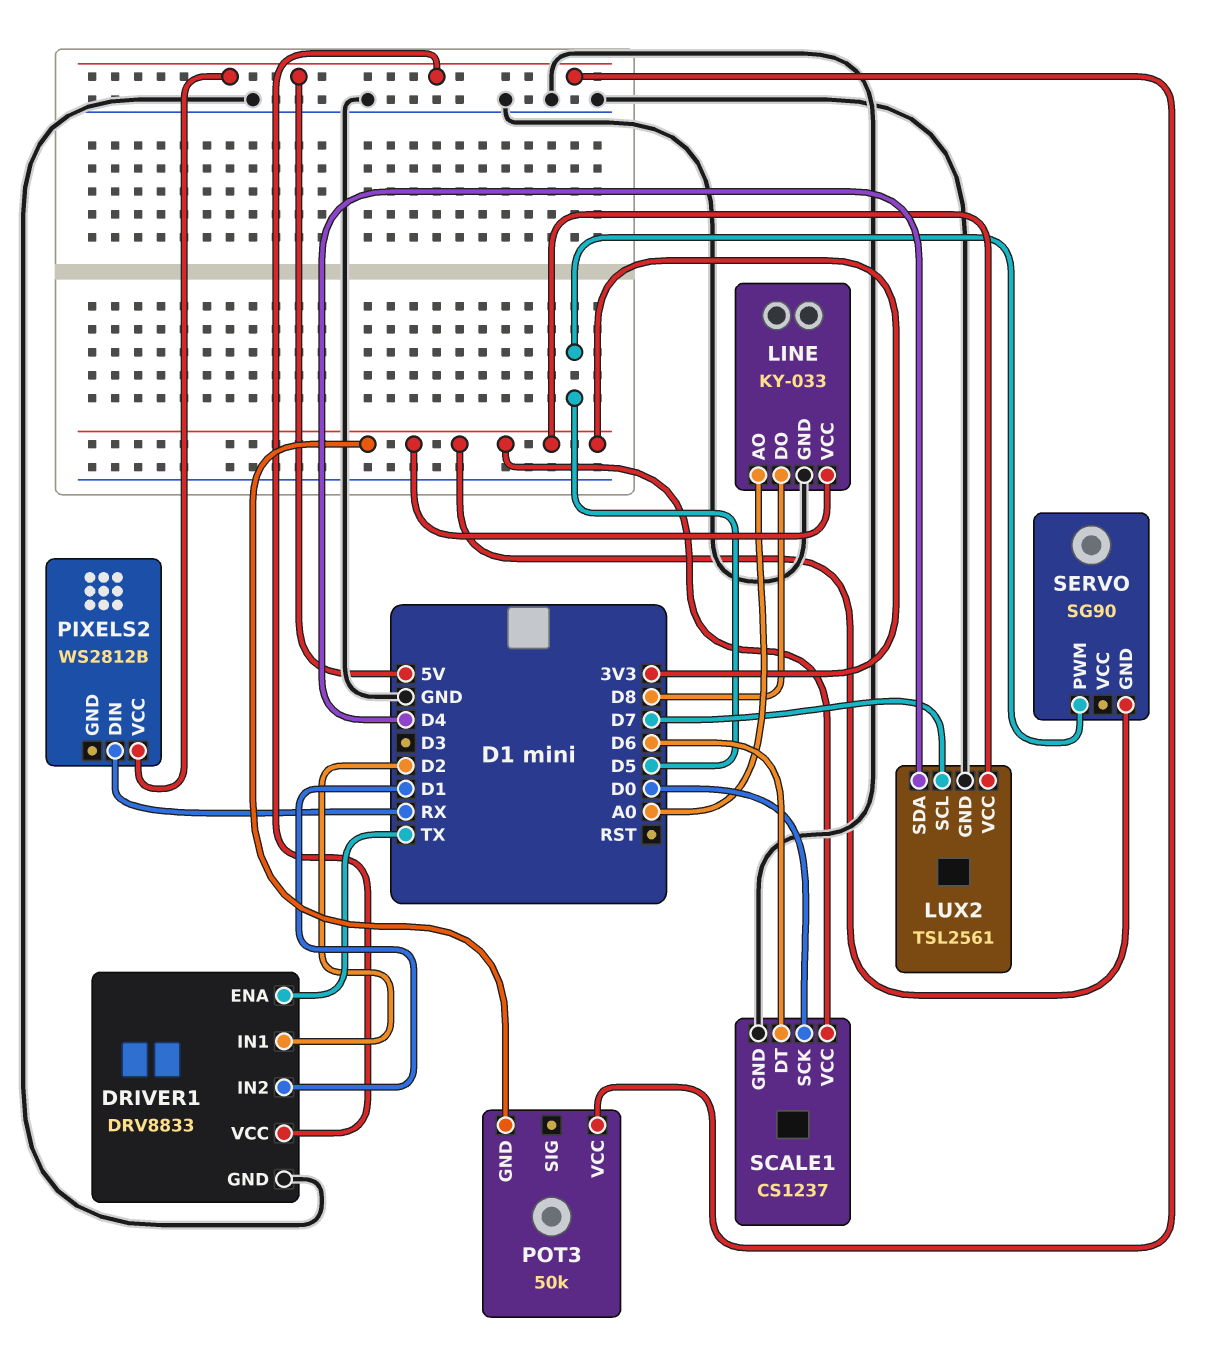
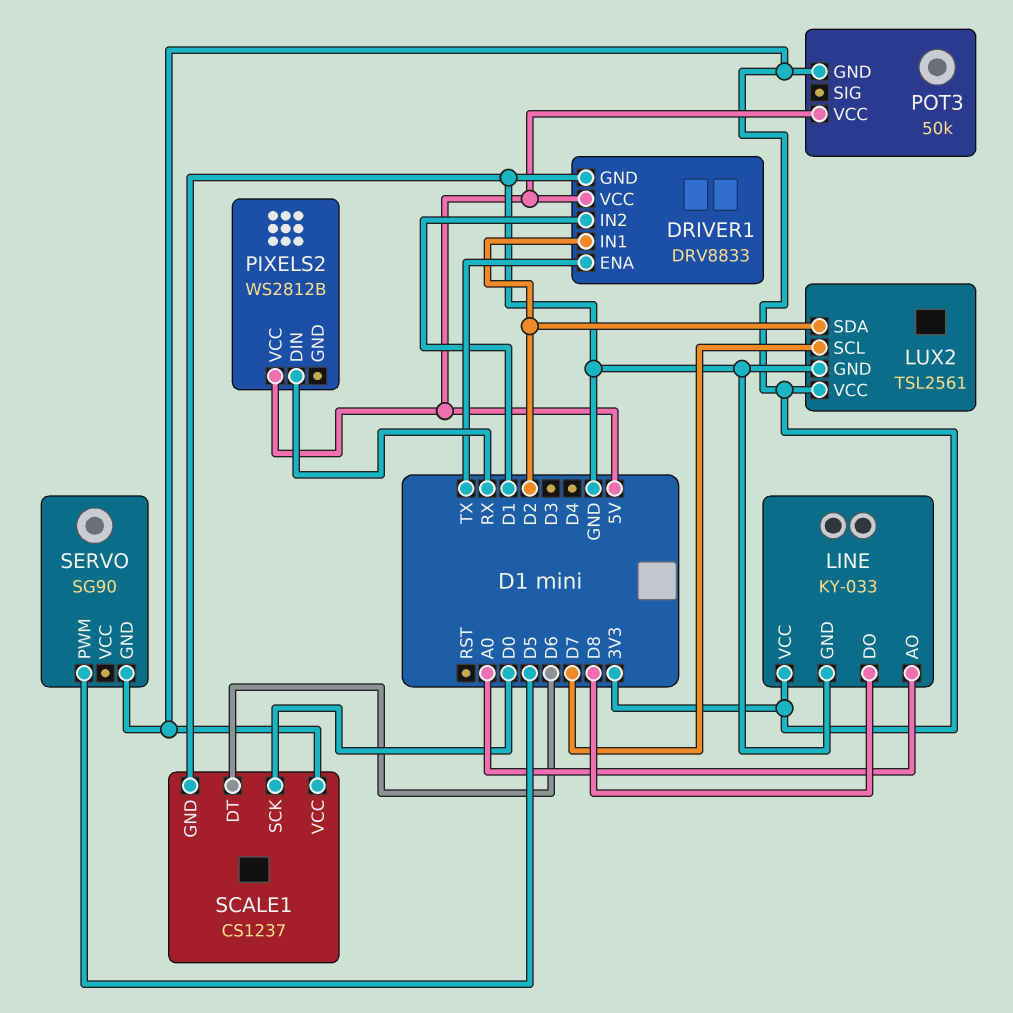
LUX2 pin SDA: D4 -> D2

